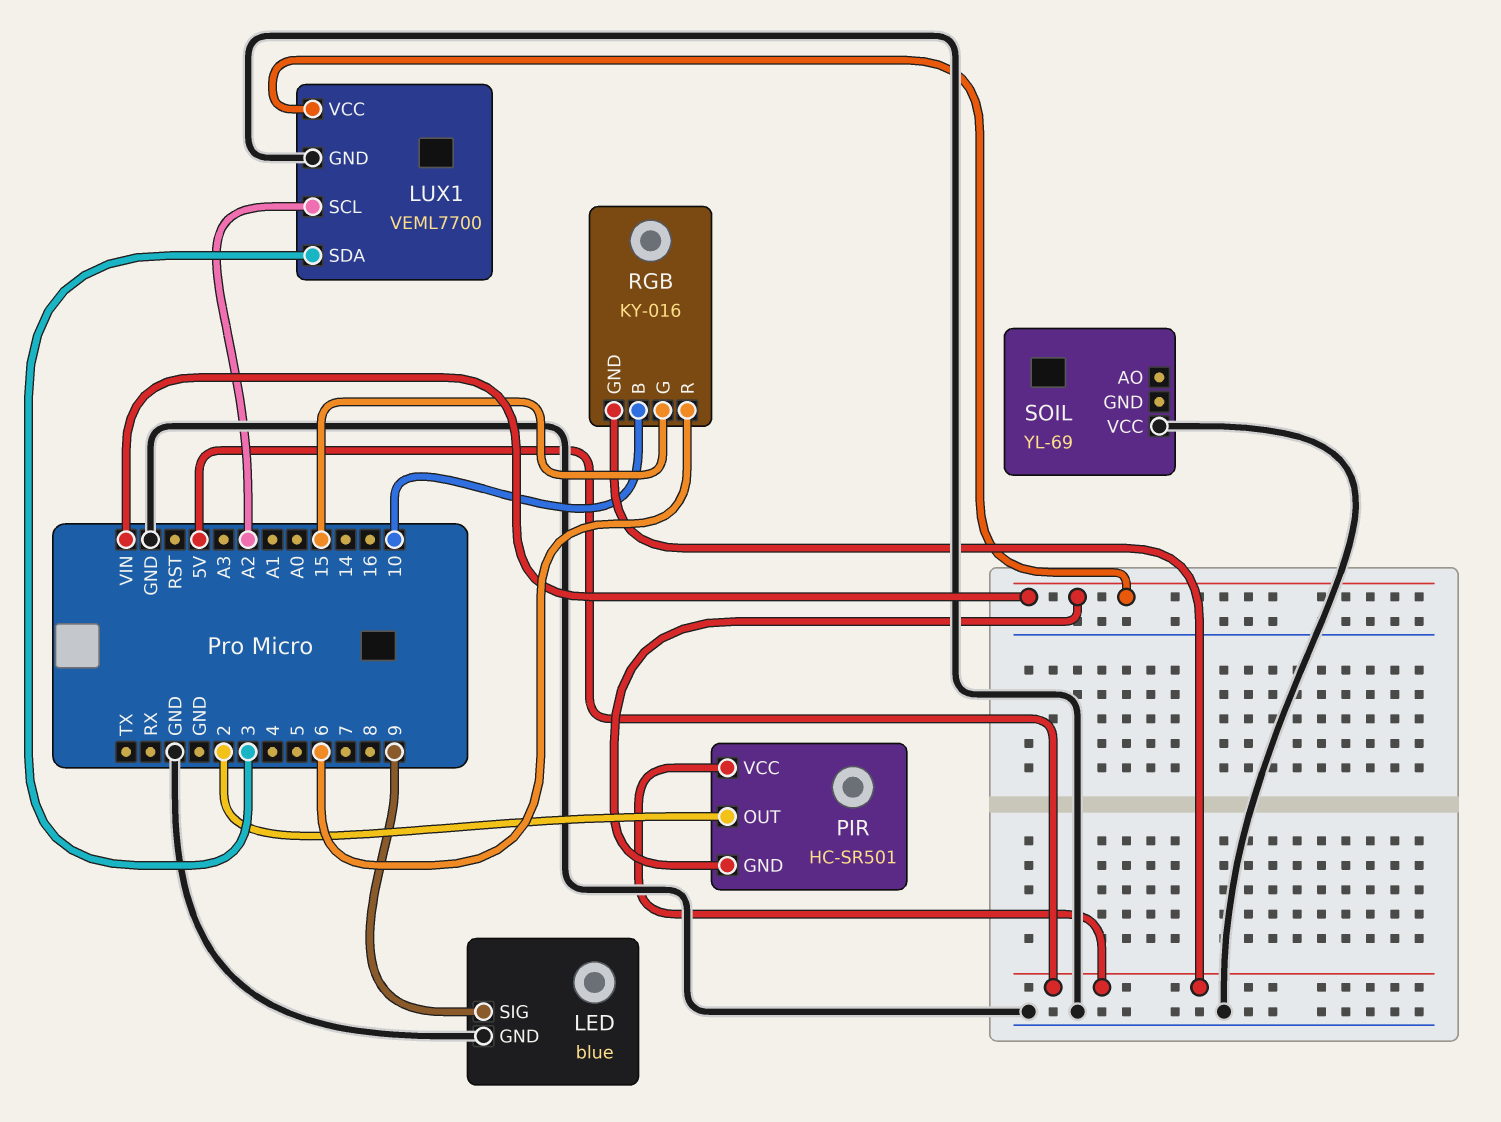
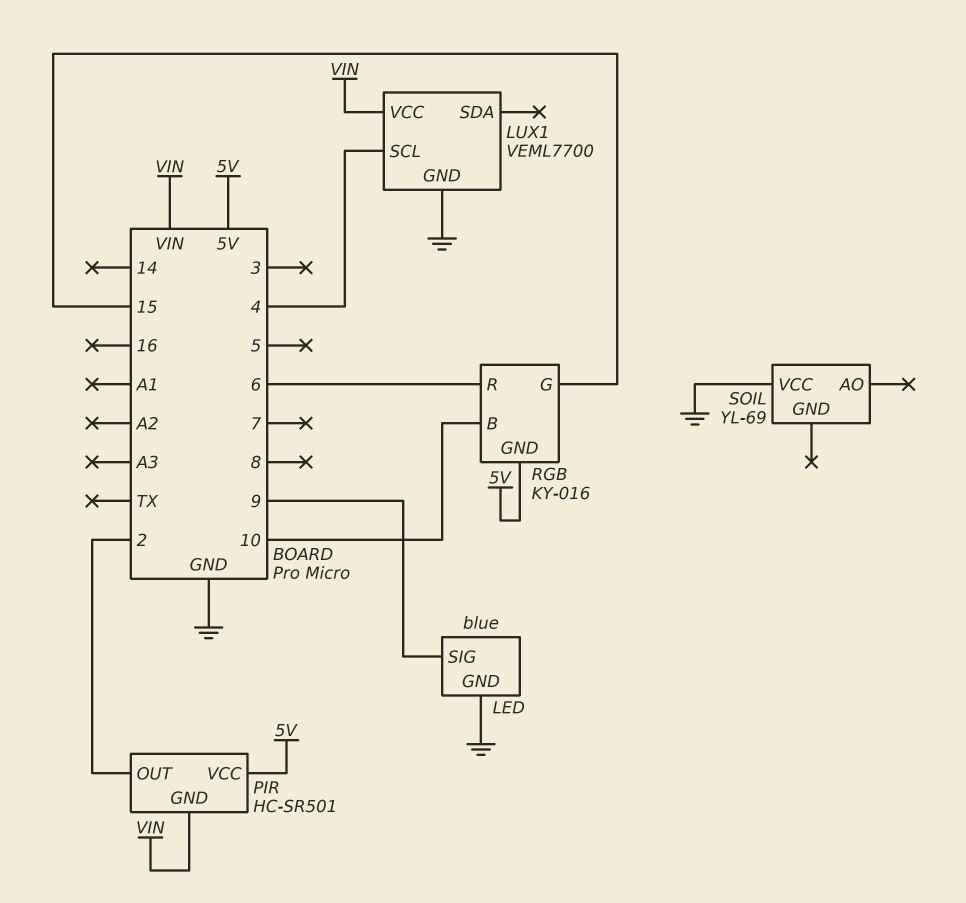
LUX1 pin SCL: A2 -> 4
LUX1 pin SDA: 3 -> none

